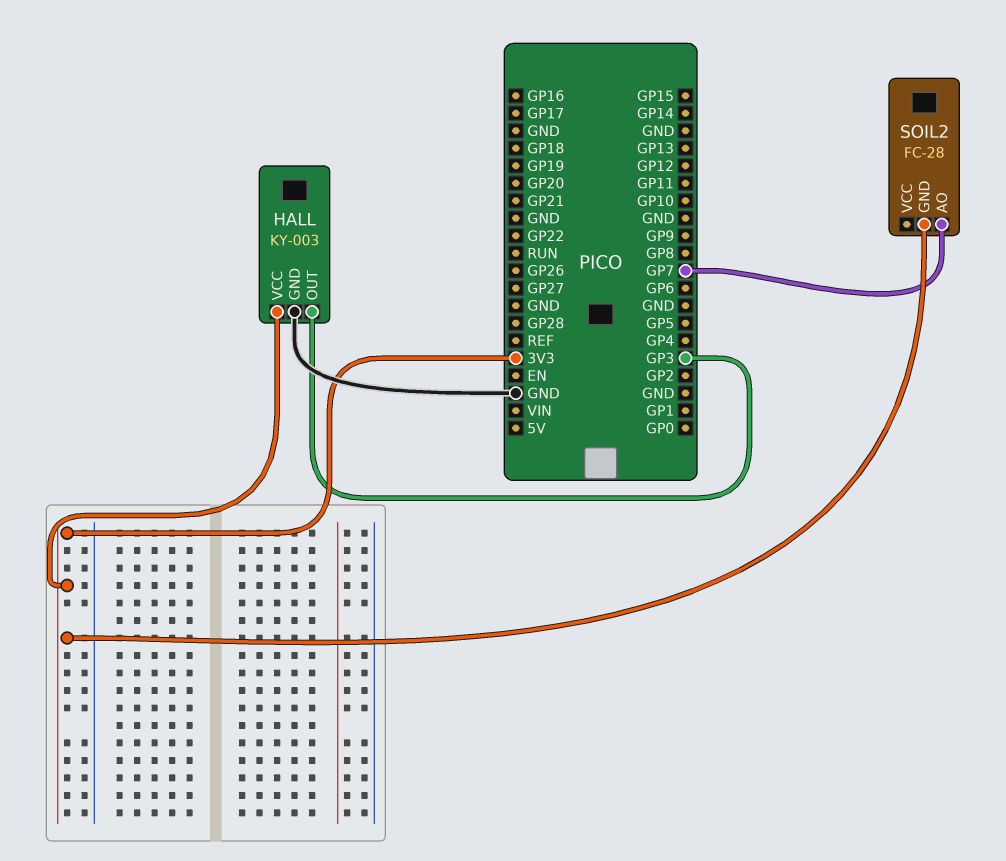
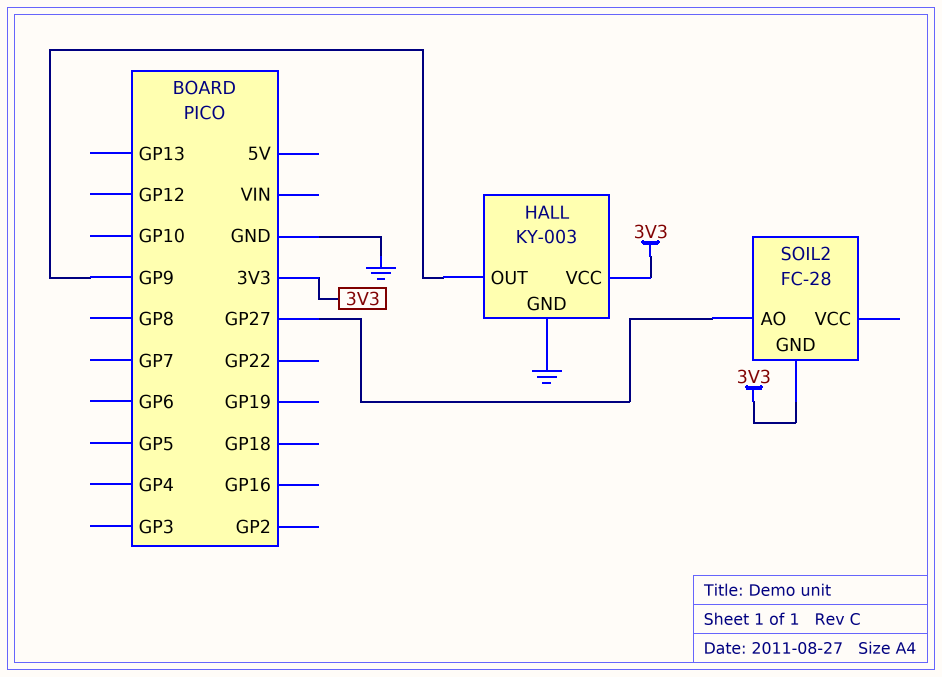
HALL pin OUT: GP3 -> GP9
SOIL2 pin AO: GP7 -> GP27

